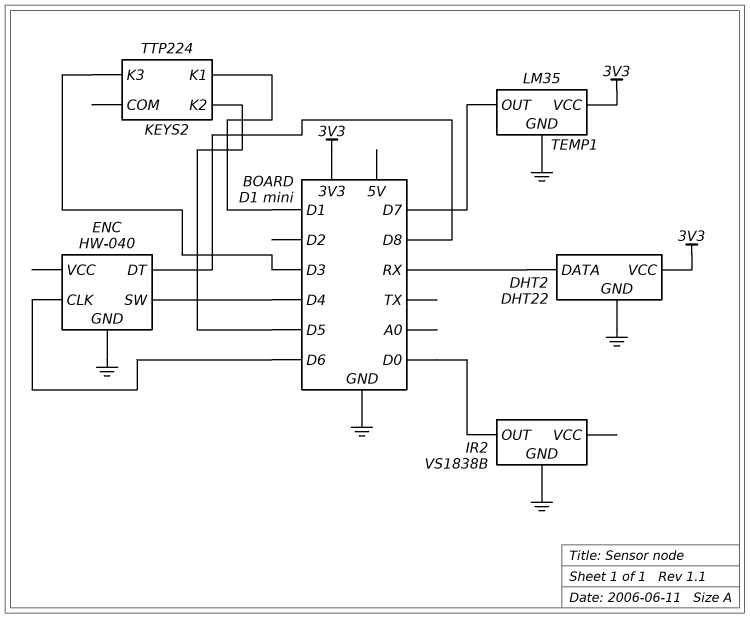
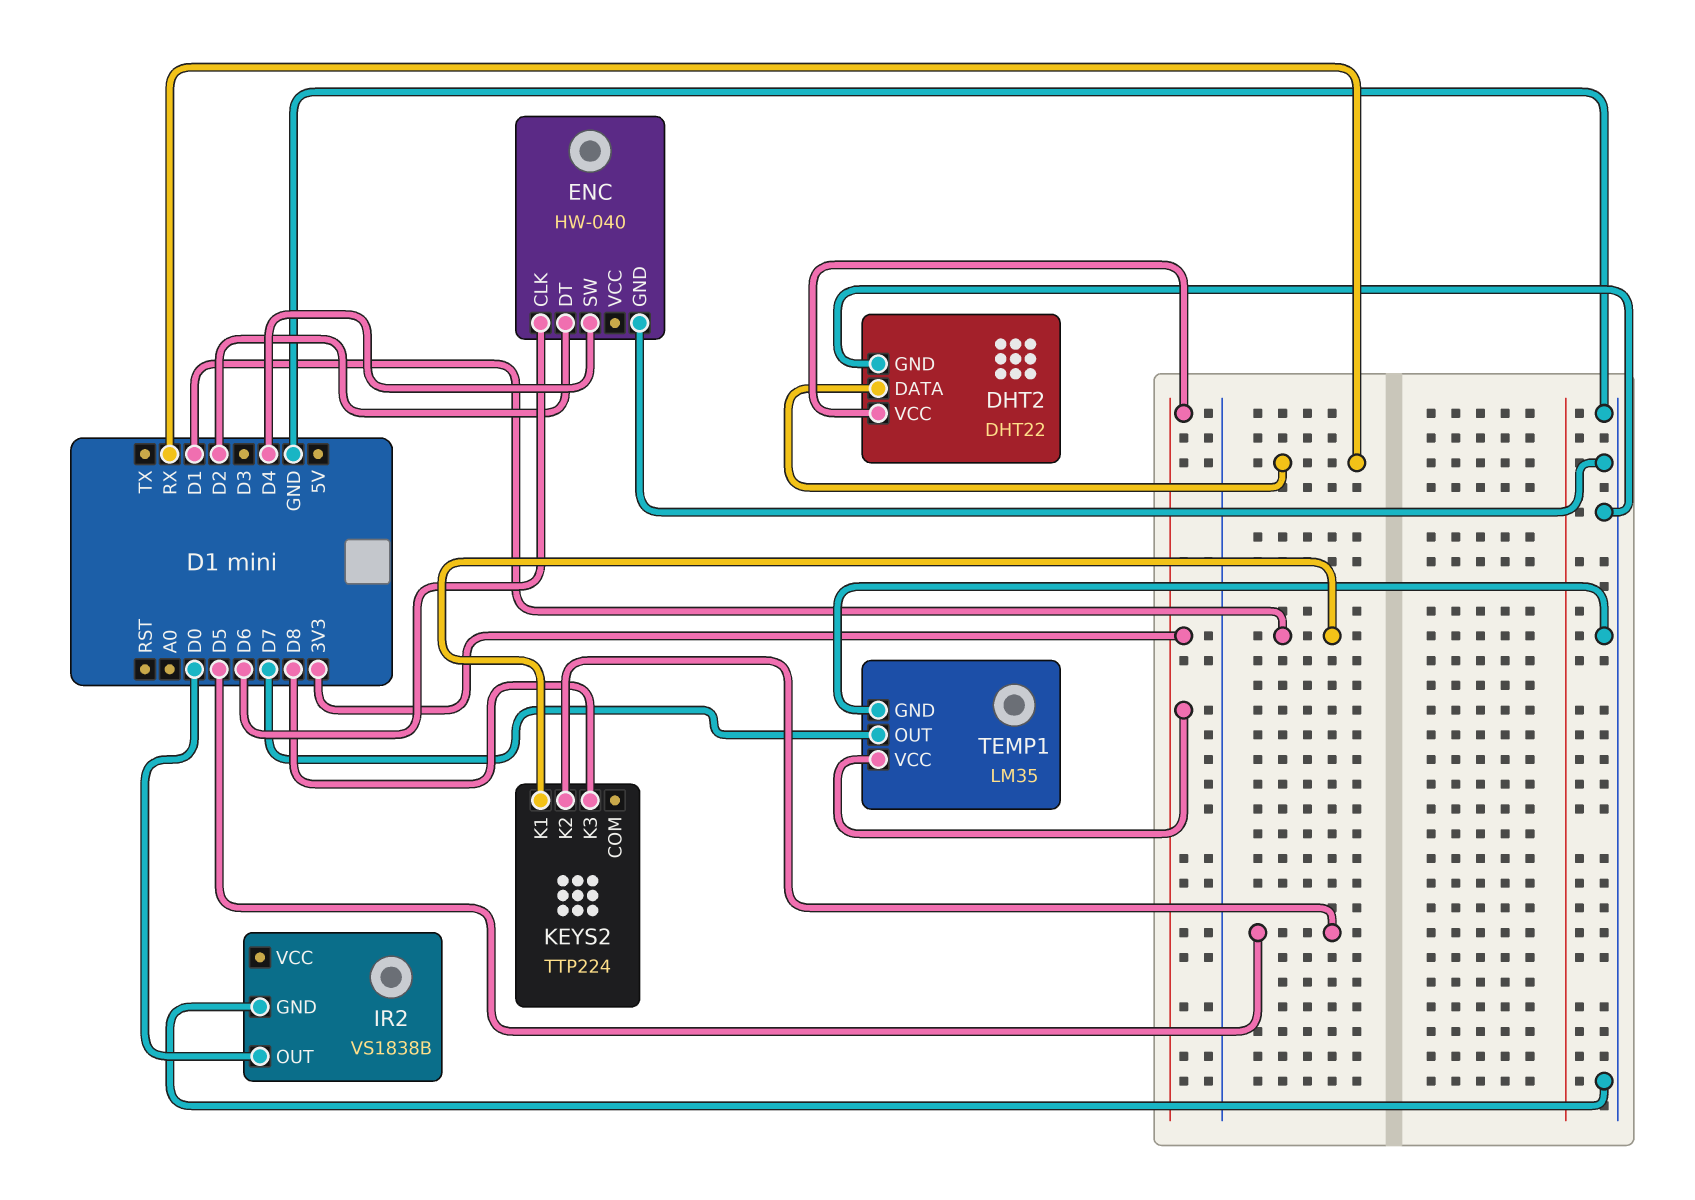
ENC pin DT: D8 -> D2
KEYS2 pin K3: D3 -> D8

